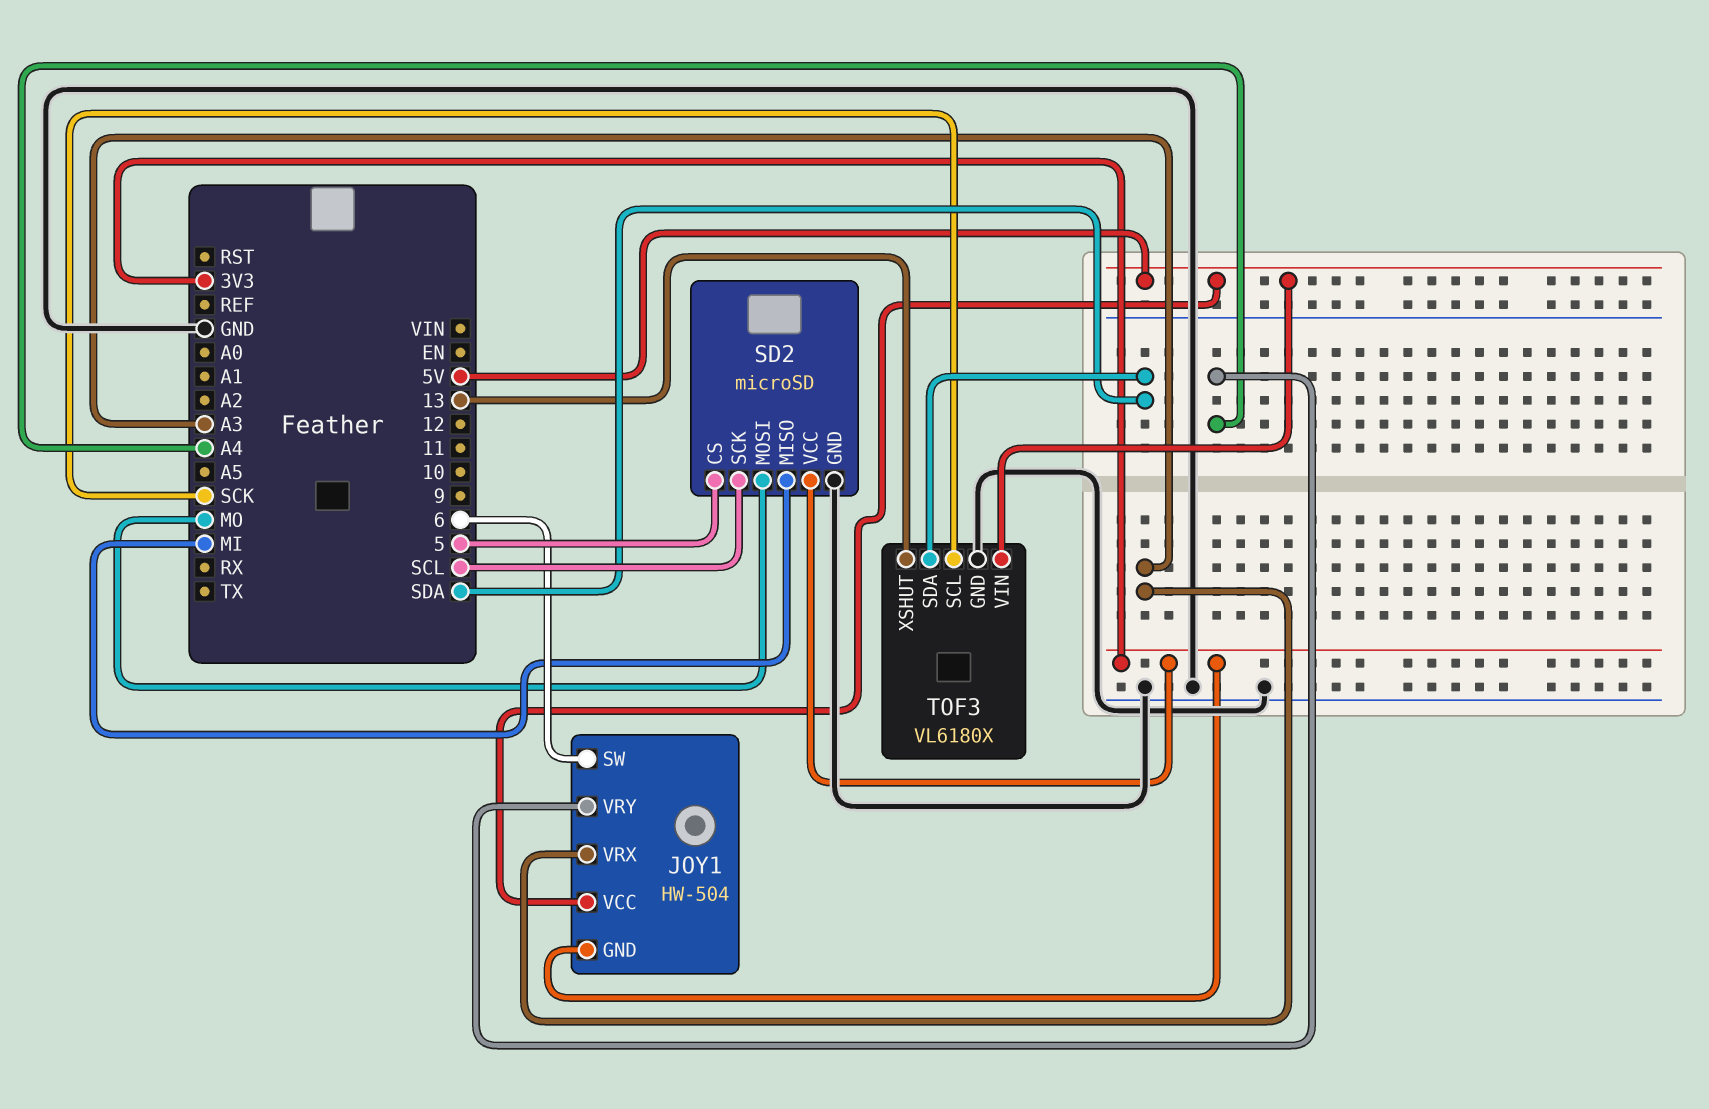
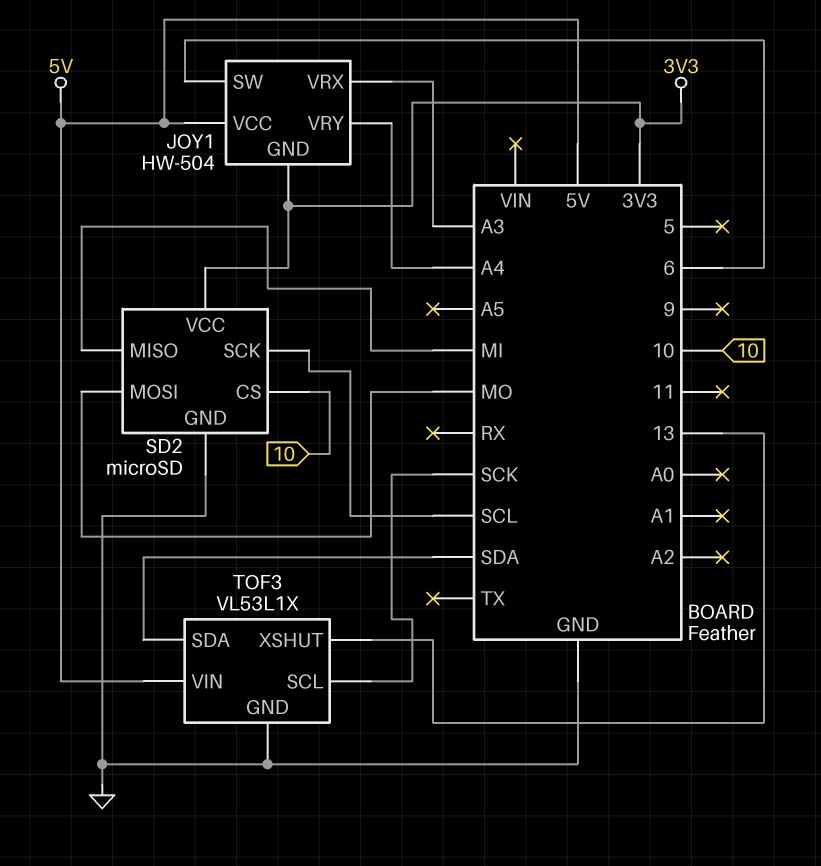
SD2 pin CS: 5 -> 10
TOF3: VL6180X -> VL53L1X

